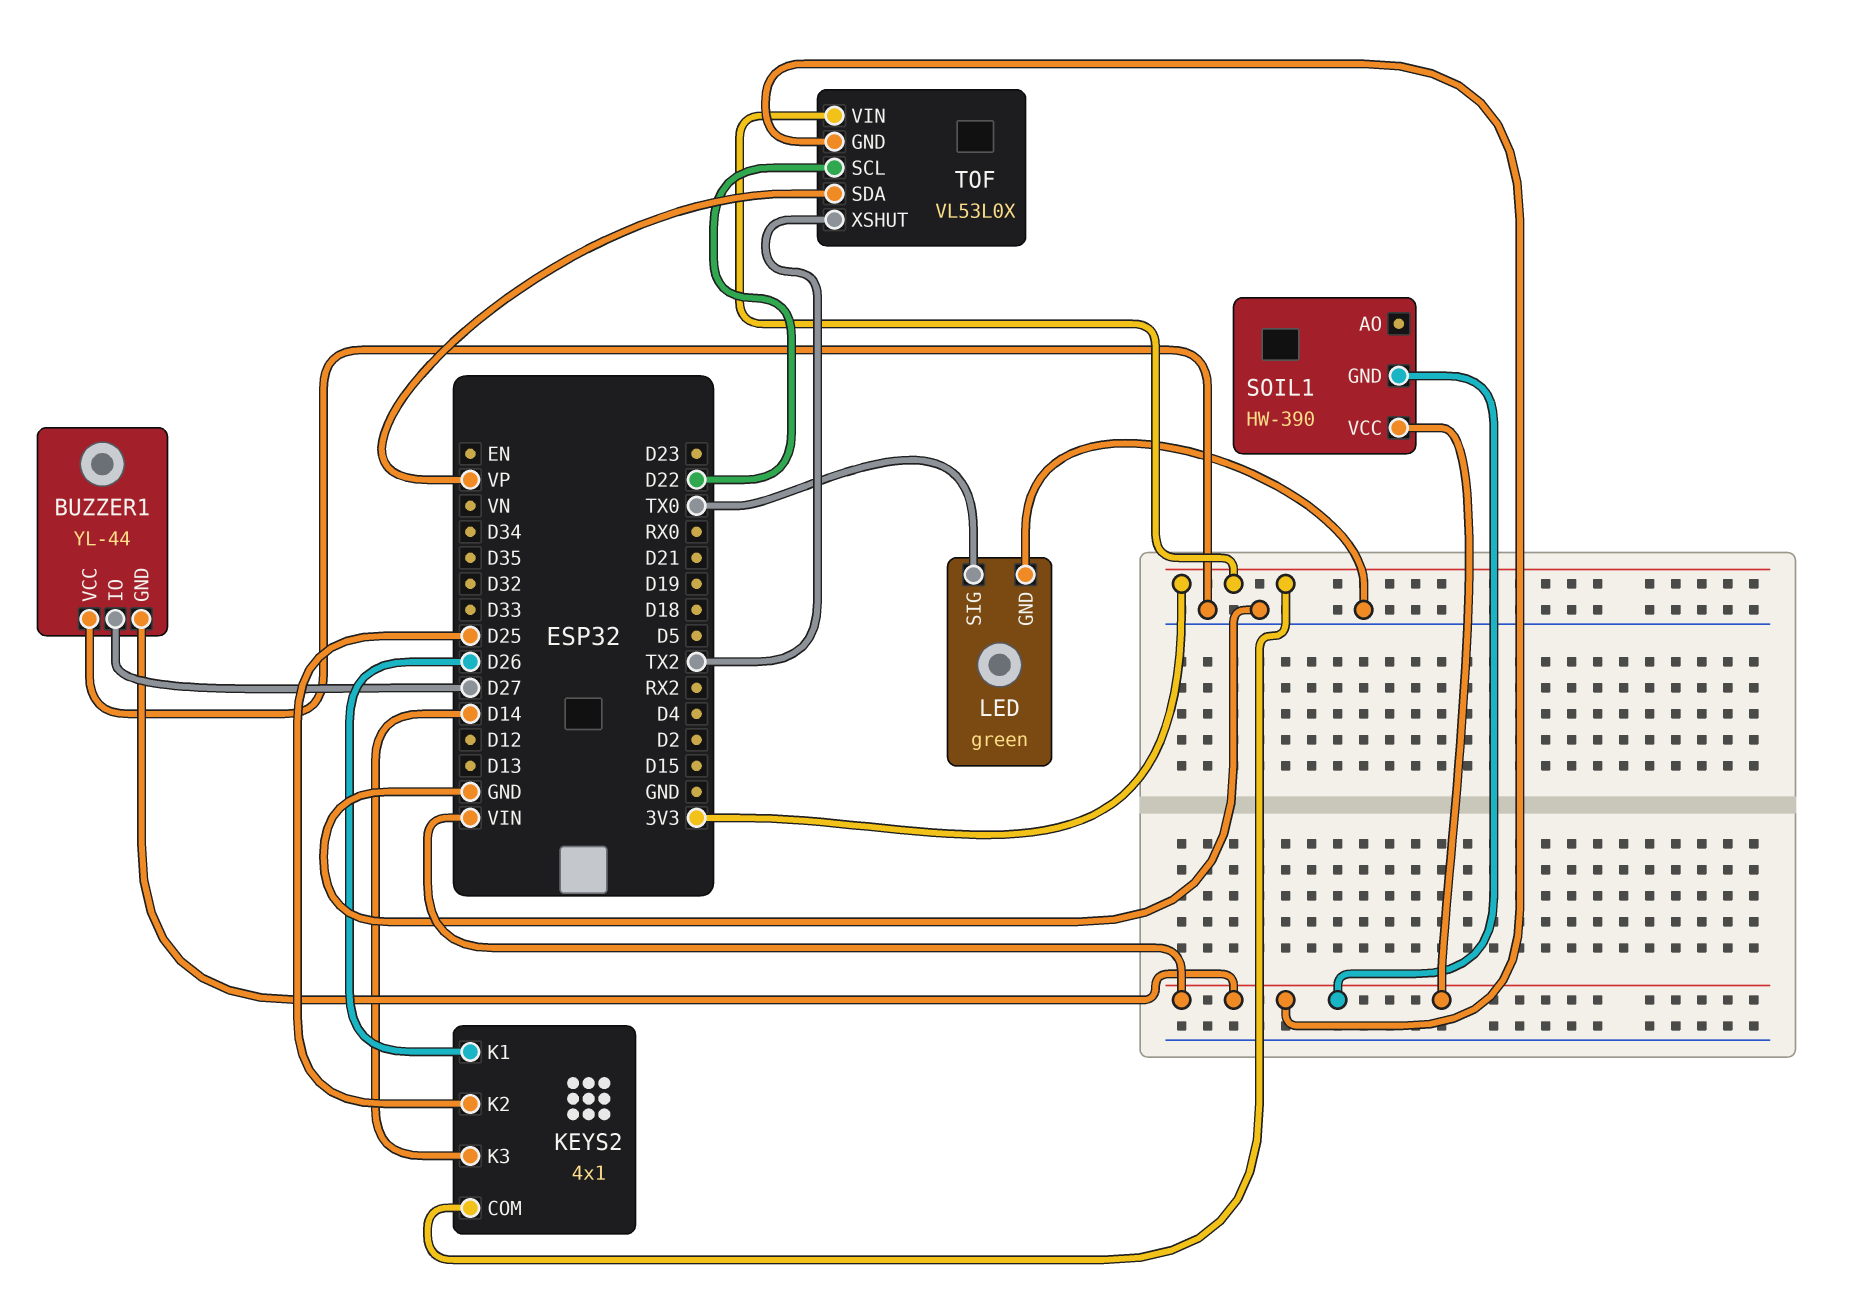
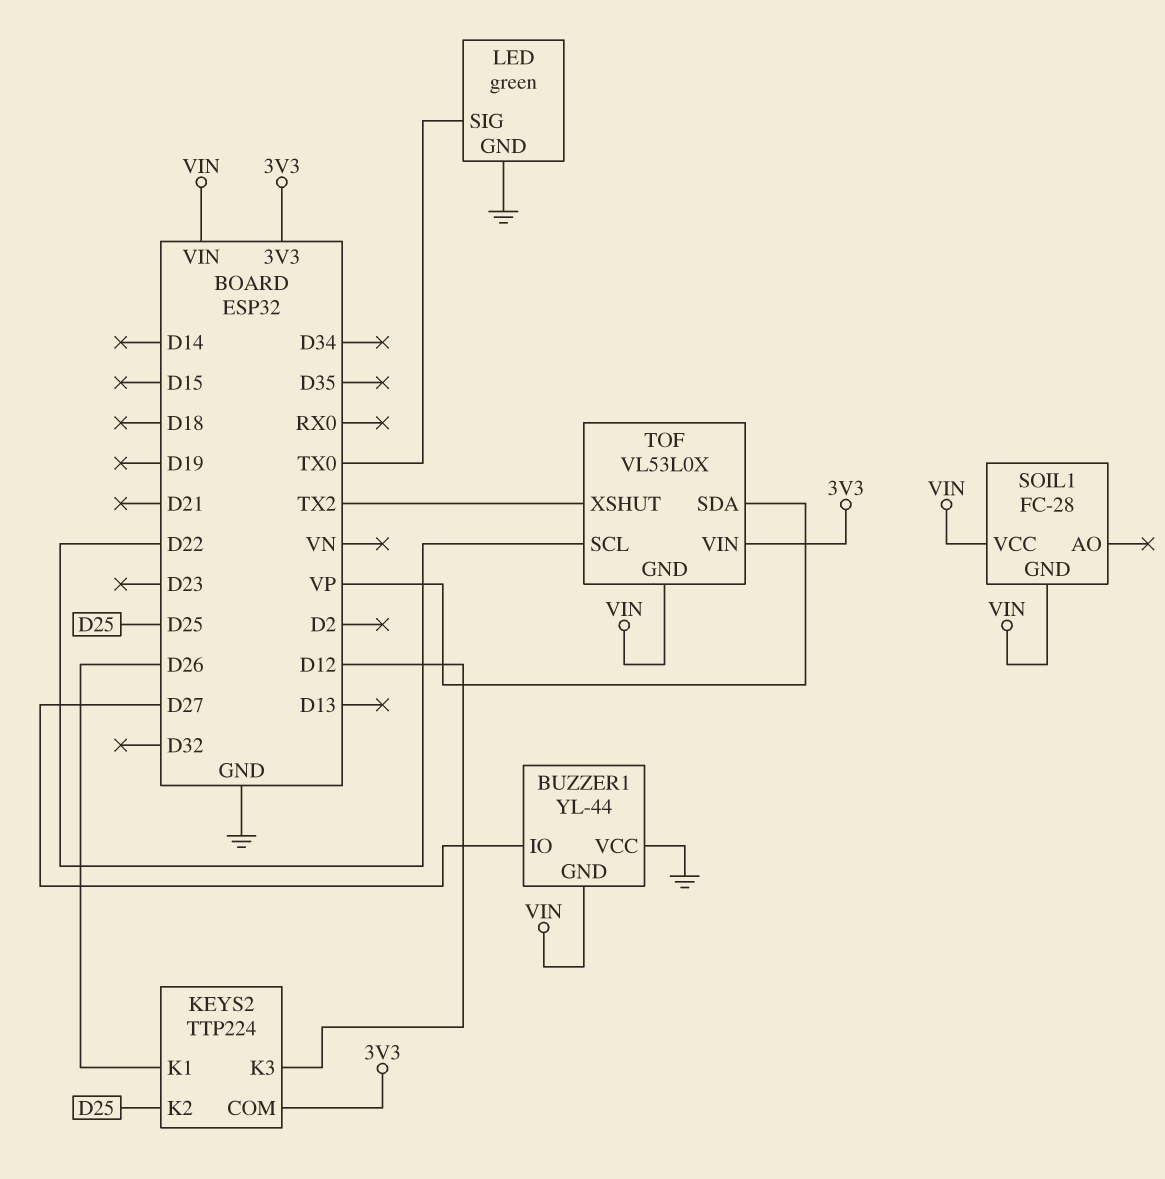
KEYS2: 4x1 -> TTP224
KEYS2 pin K3: D14 -> D12
SOIL1: HW-390 -> FC-28

